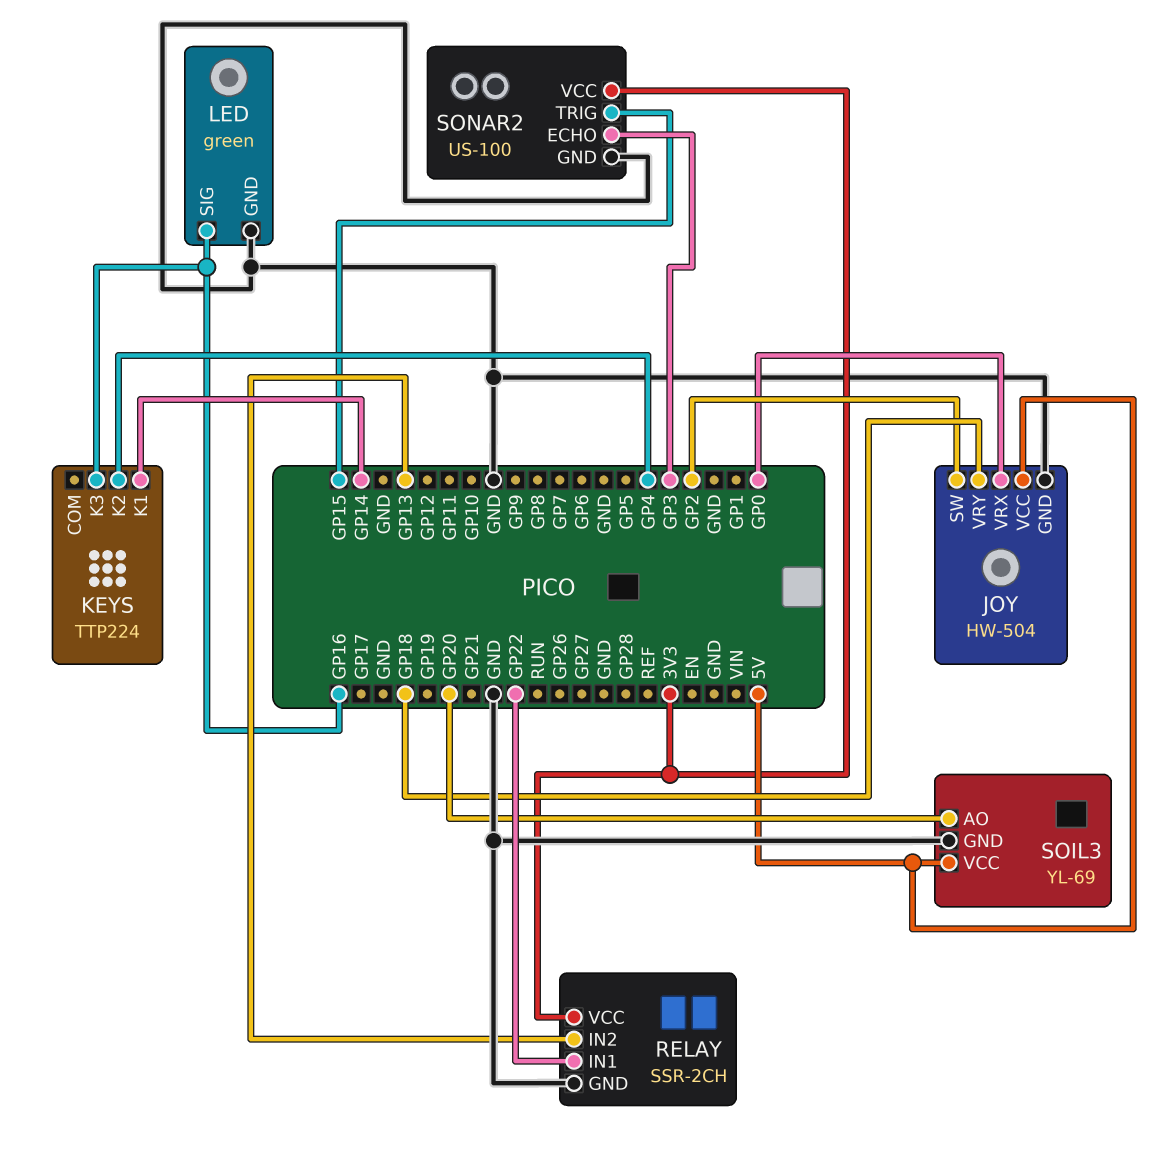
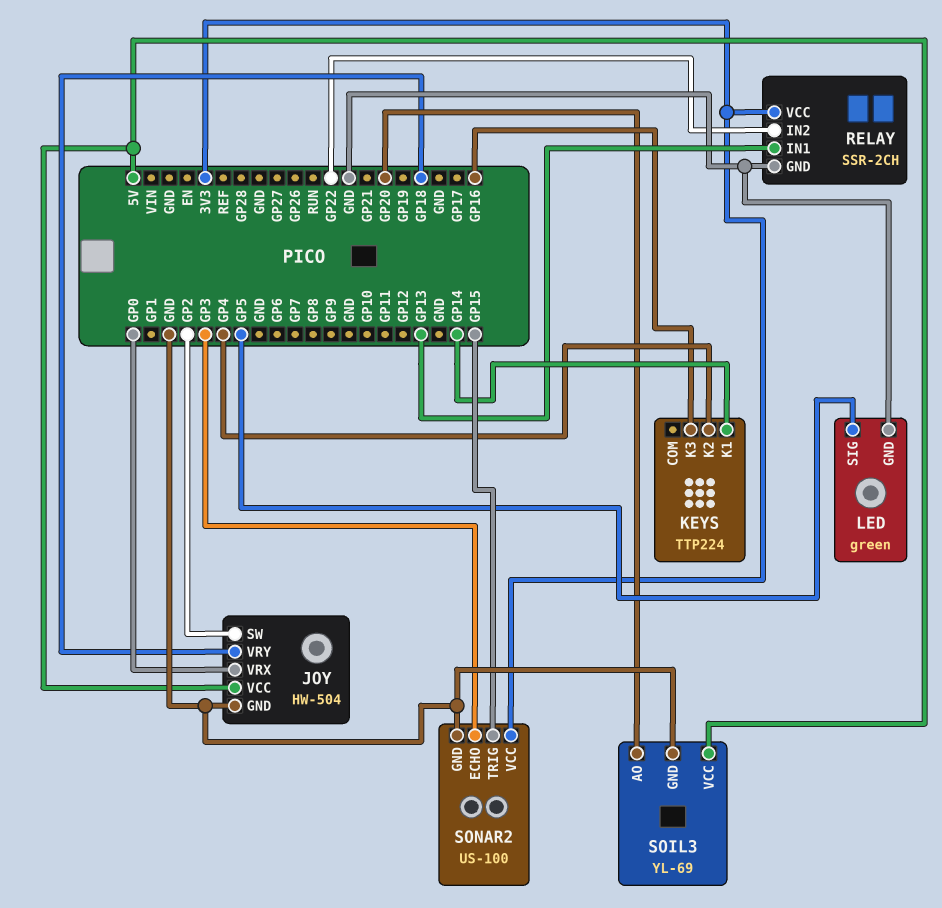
LED pin SIG: GP16 -> GP5
RELAY pin IN1: GP22 -> GP13
RELAY pin IN2: GP13 -> GP22

